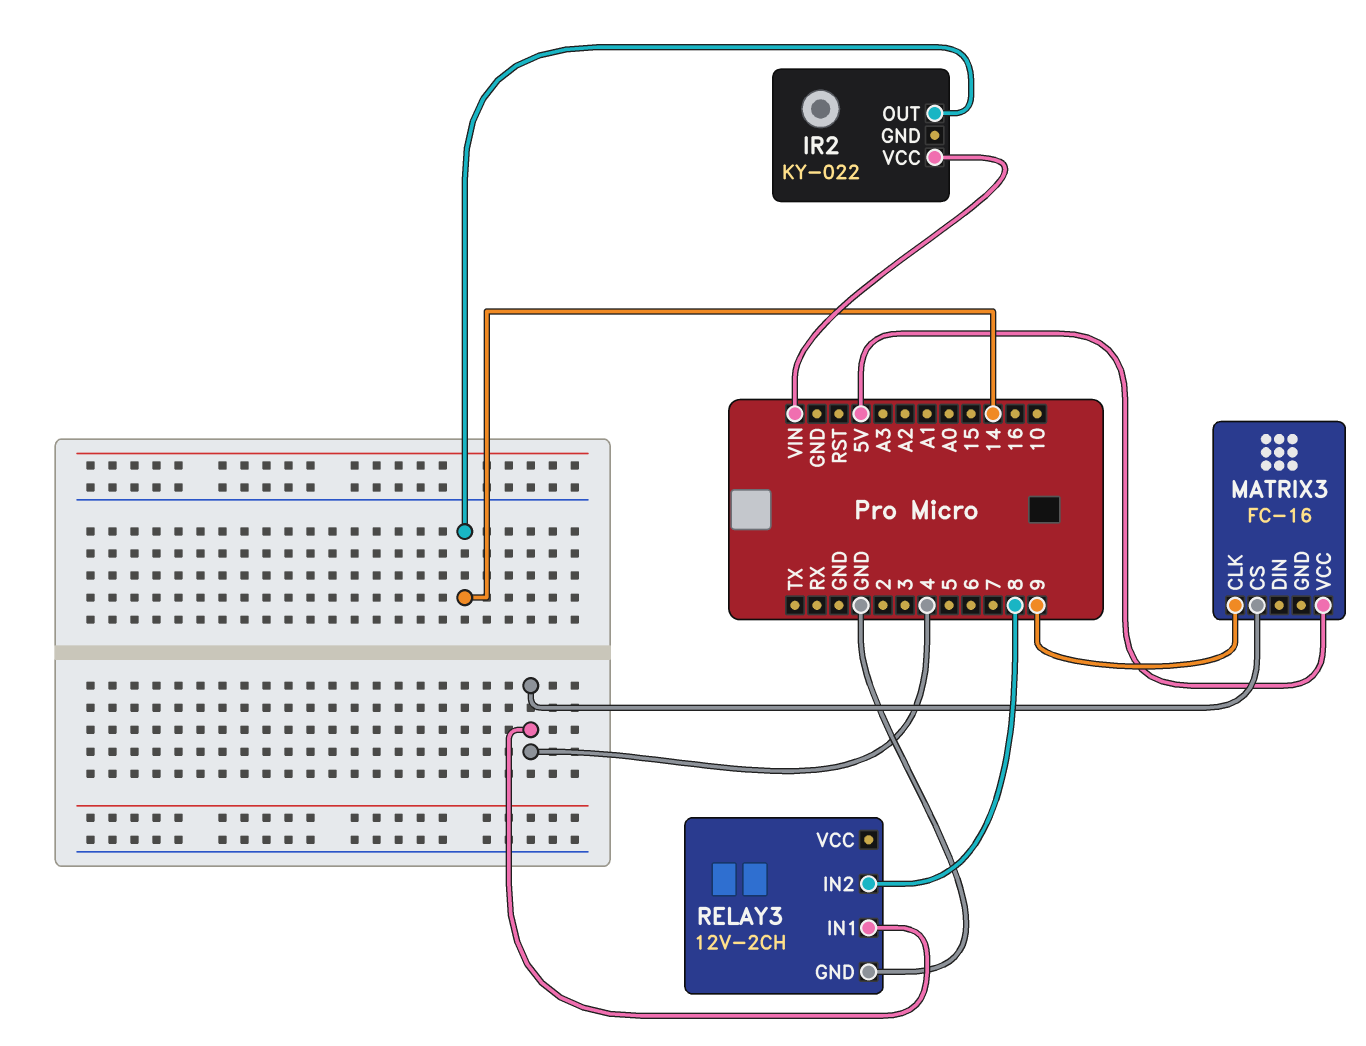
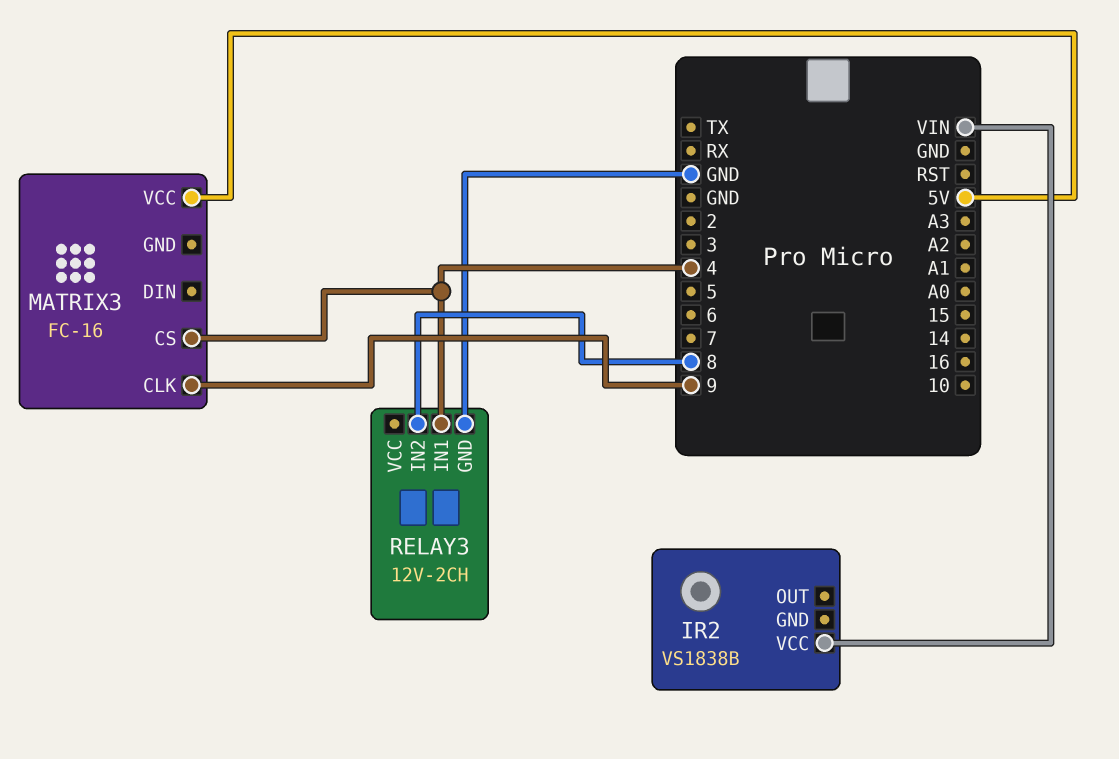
IR2: KY-022 -> VS1838B
IR2 pin OUT: 14 -> none

